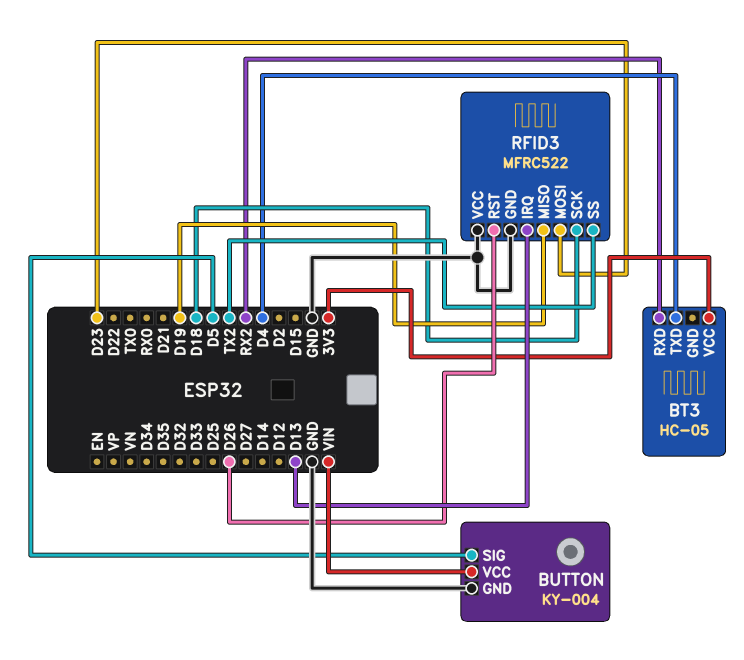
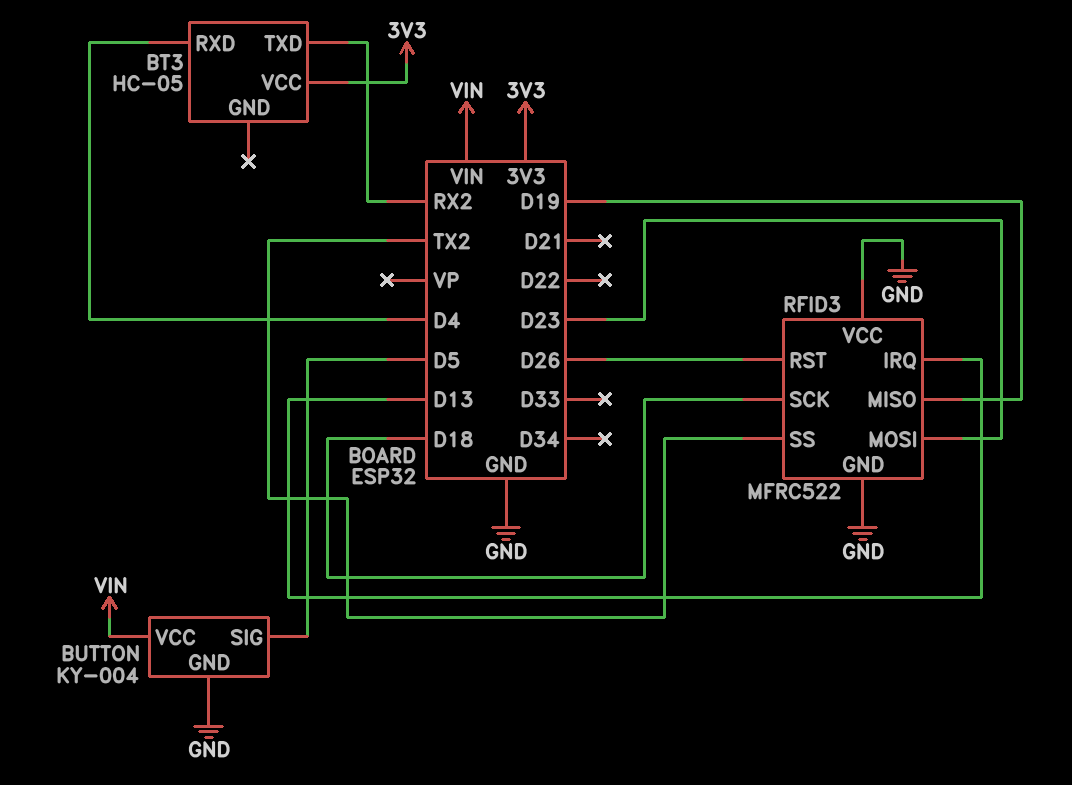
BT3 pin RXD: RX2 -> D4
BT3 pin TXD: D4 -> RX2

